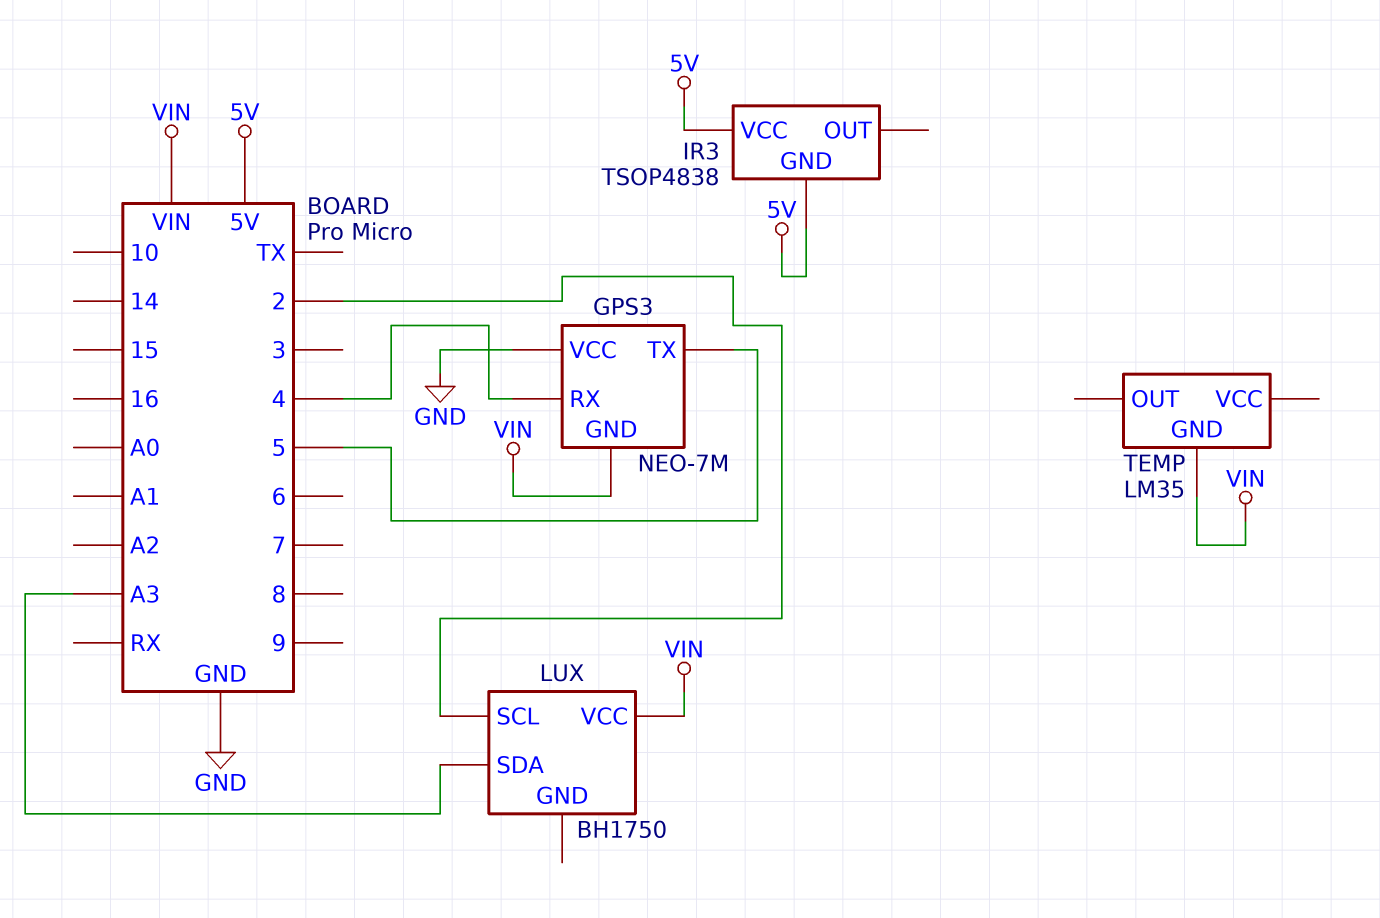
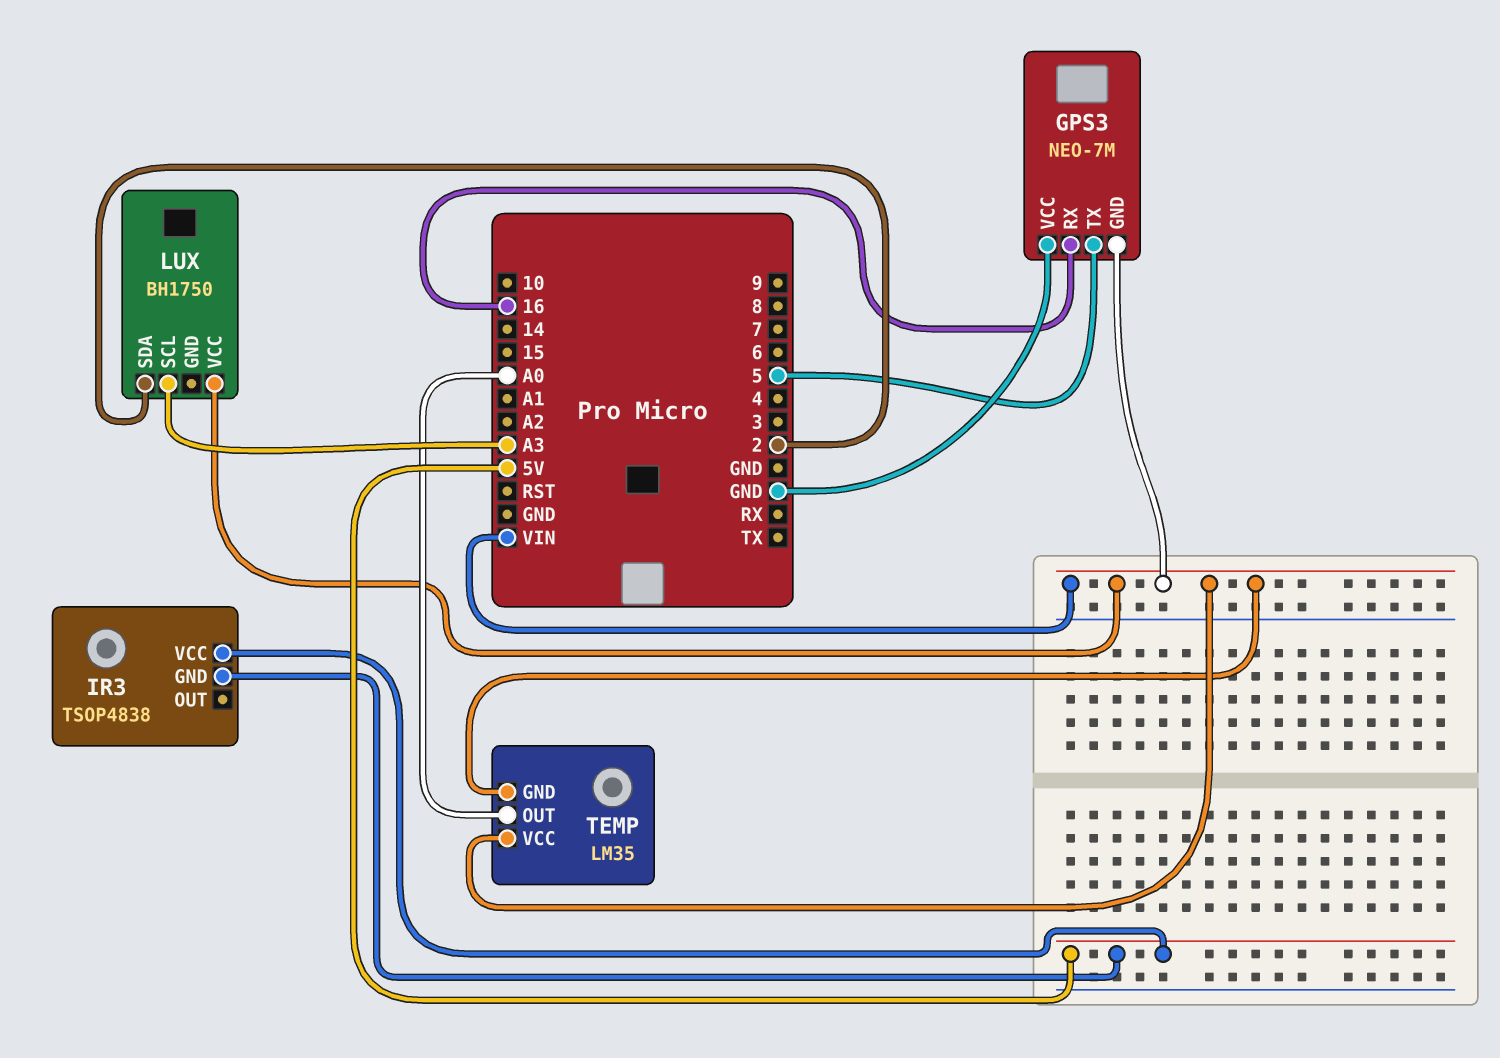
GPS3 pin RX: 4 -> 16
LUX pin SCL: 2 -> A3
LUX pin SDA: A3 -> 2
TEMP pin OUT: none -> A0
TEMP pin VCC: none -> VIN

